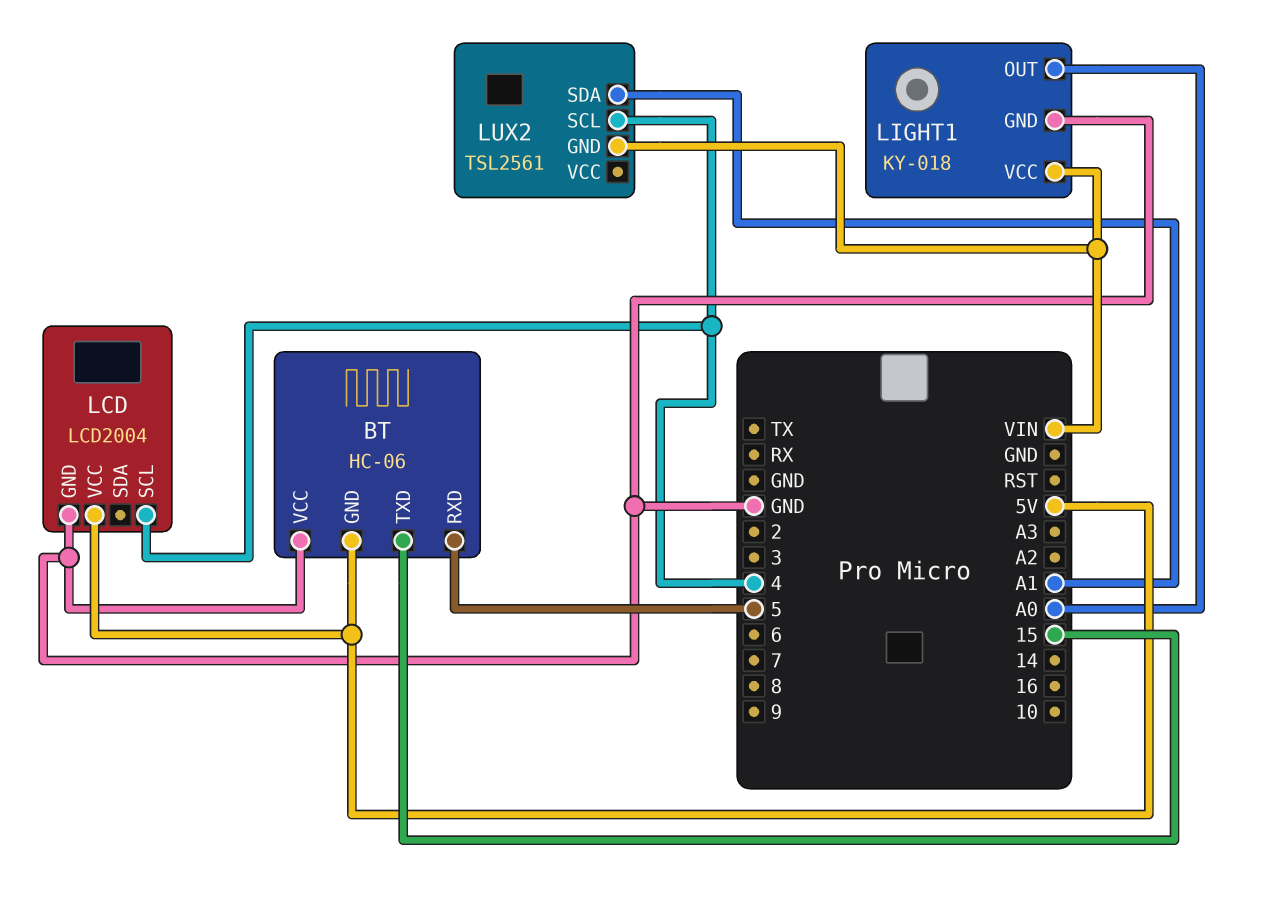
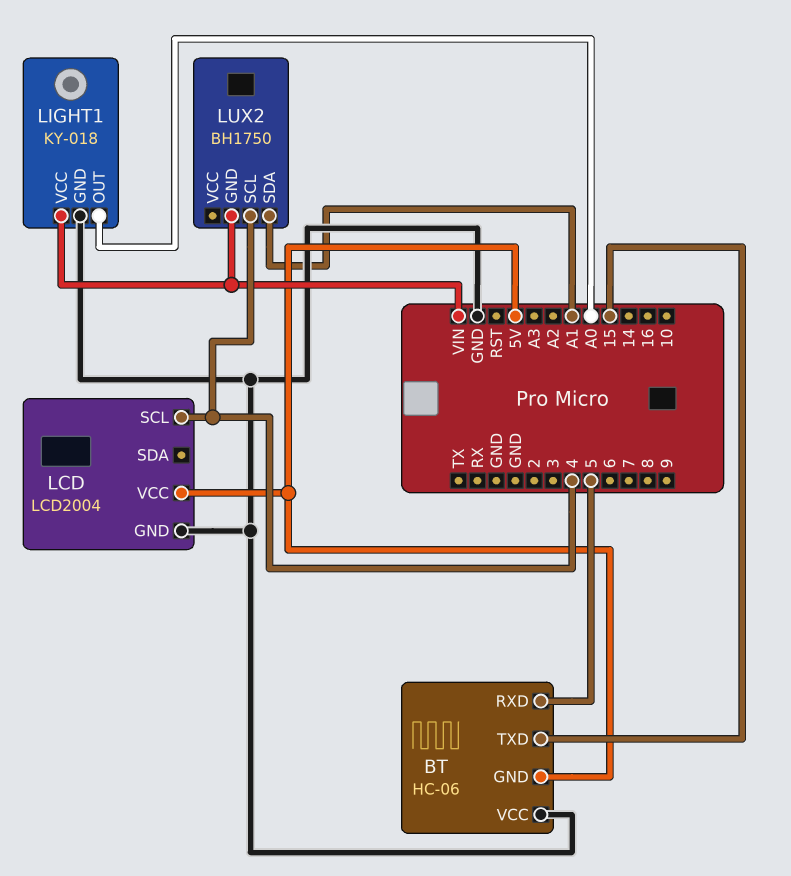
LUX2: TSL2561 -> BH1750

